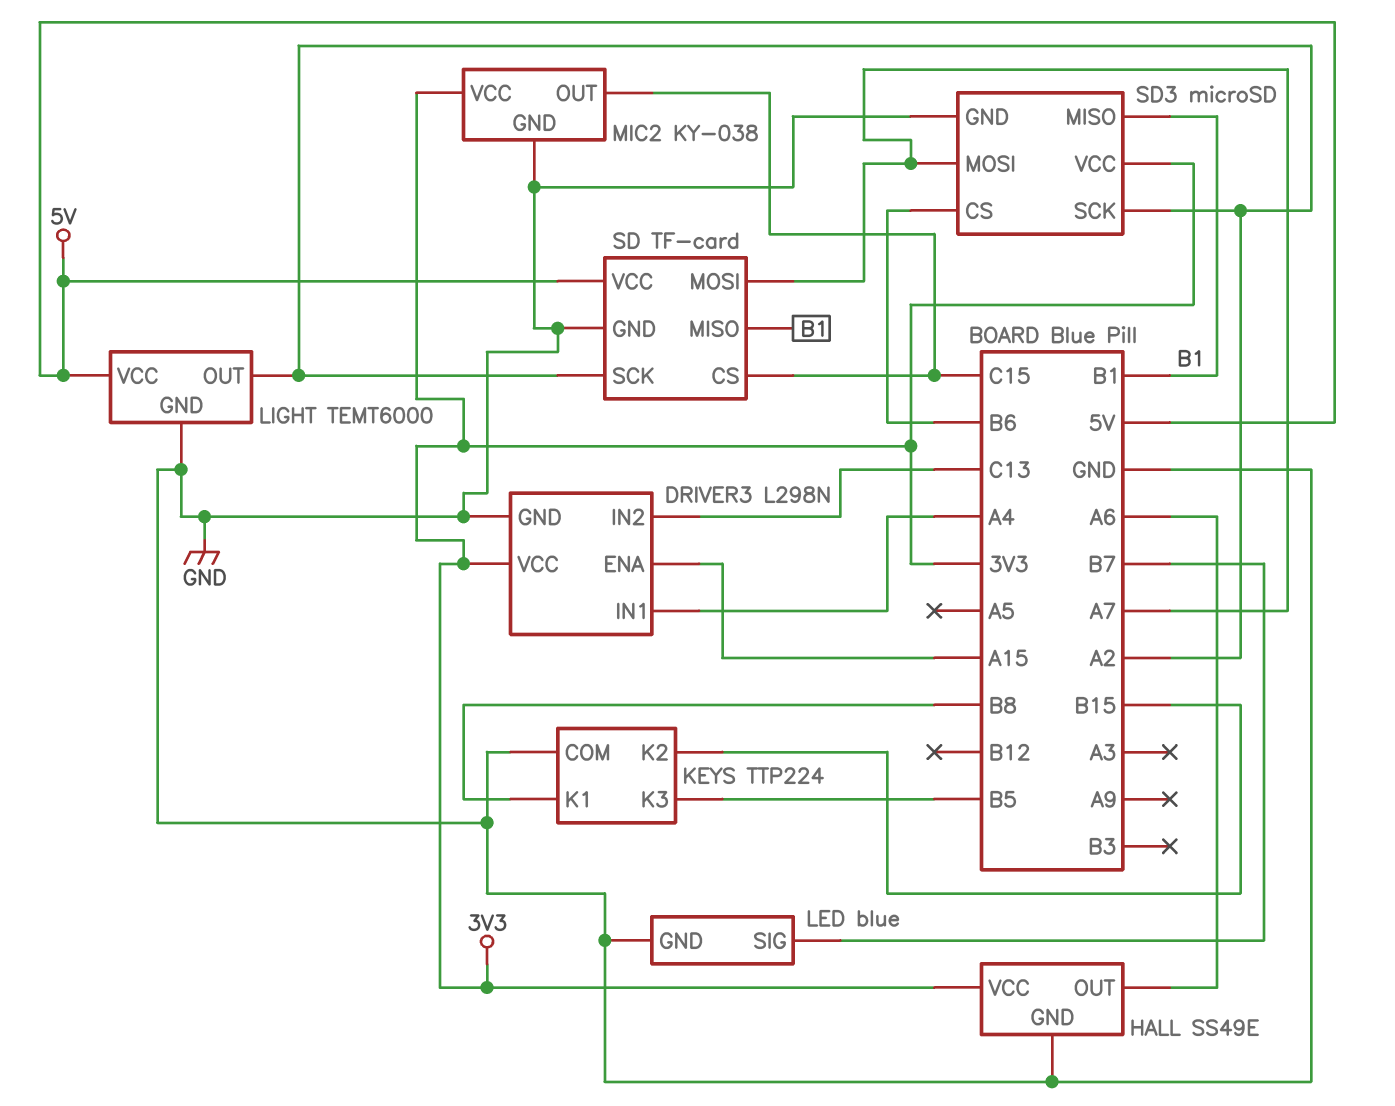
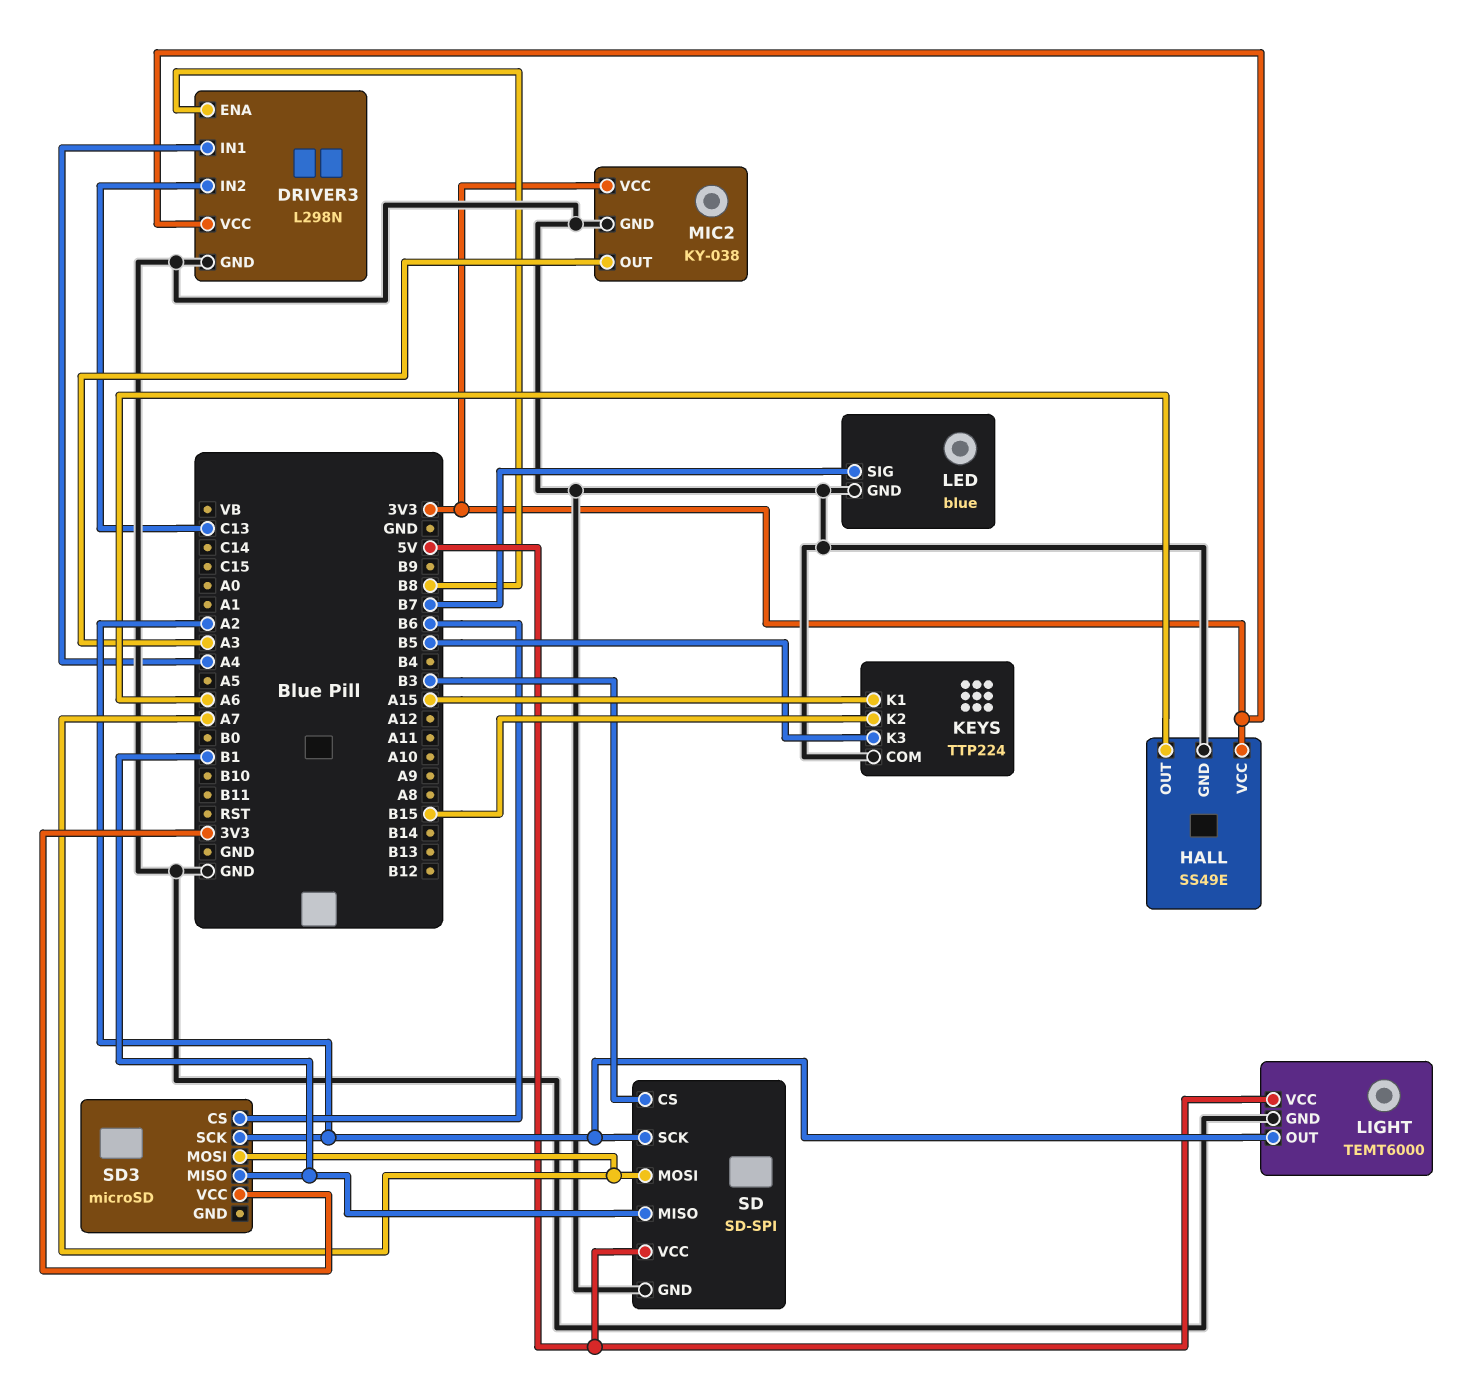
DRIVER3 pin ENA: A15 -> B8
KEYS pin K1: B8 -> A15
MIC2 pin OUT: C15 -> A3
SD: TF-card -> SD-SPI
SD pin CS: C15 -> B3
SD3 pin GND: GND -> none

